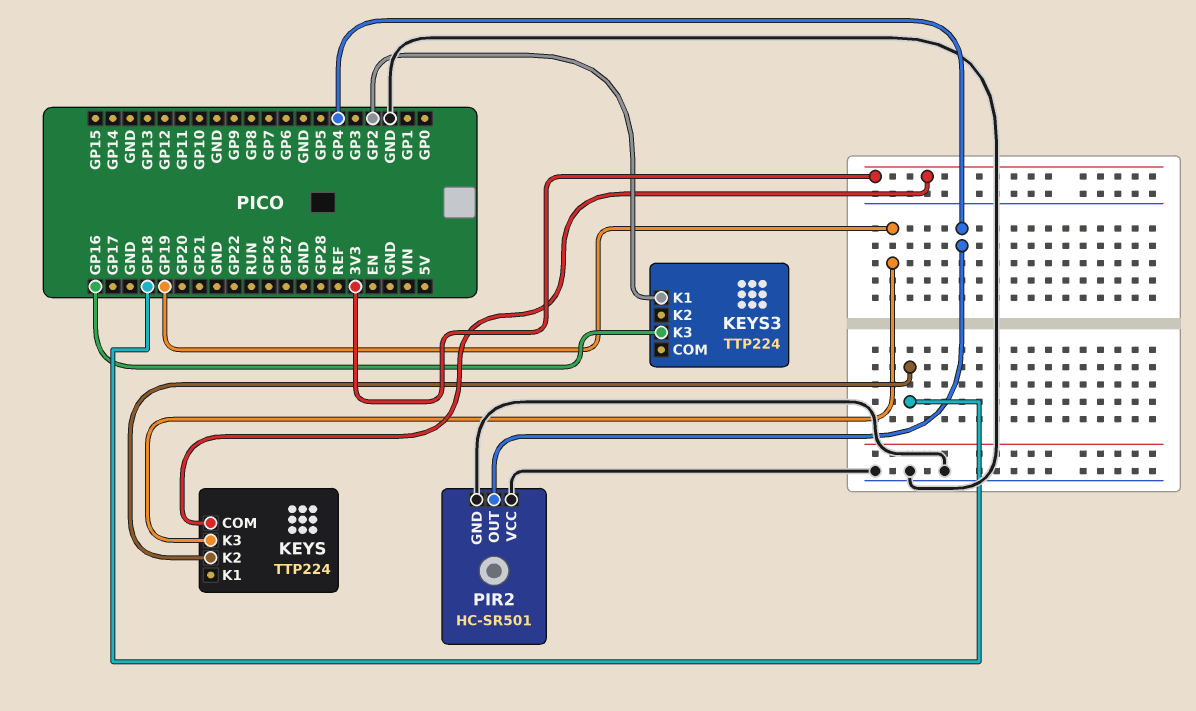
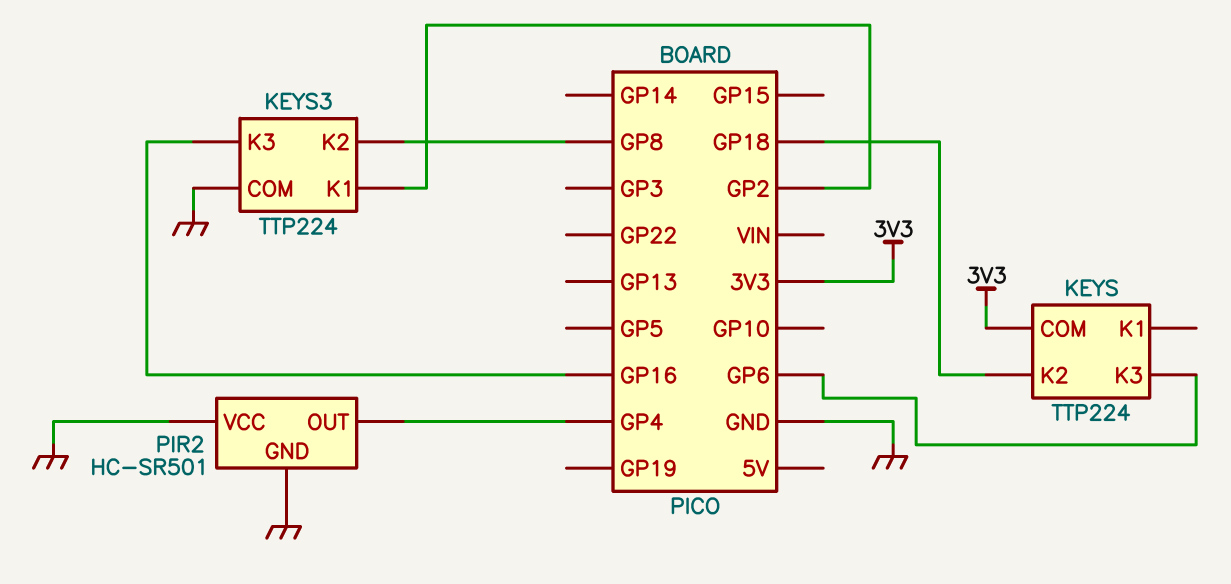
KEYS pin K3: GP19 -> GP6
KEYS3 pin COM: none -> GND
KEYS3 pin K2: none -> GP8

